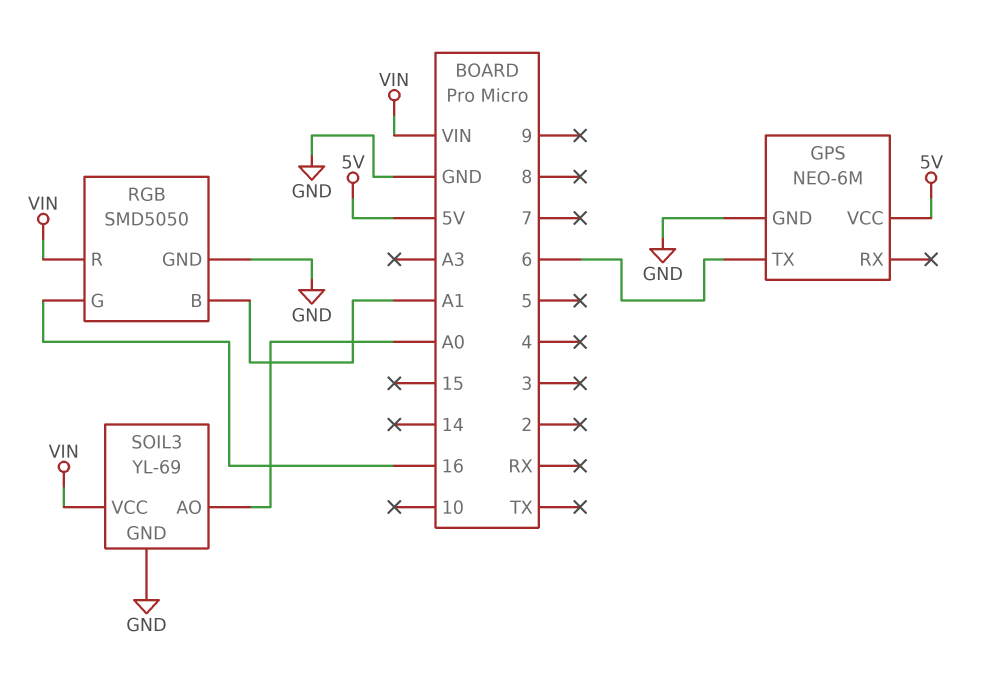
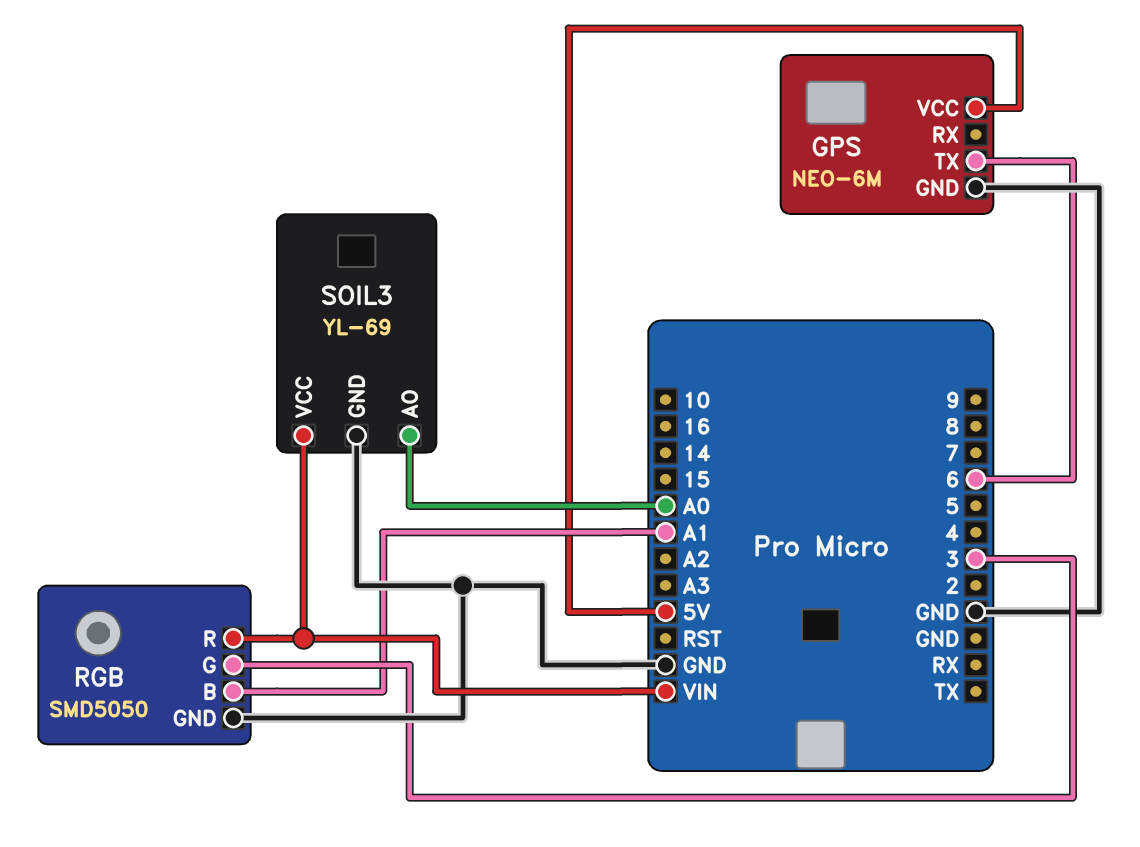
RGB pin G: 16 -> 3

